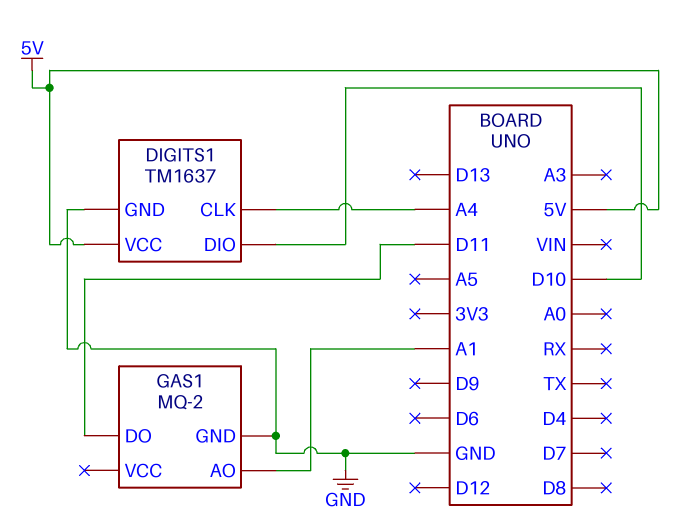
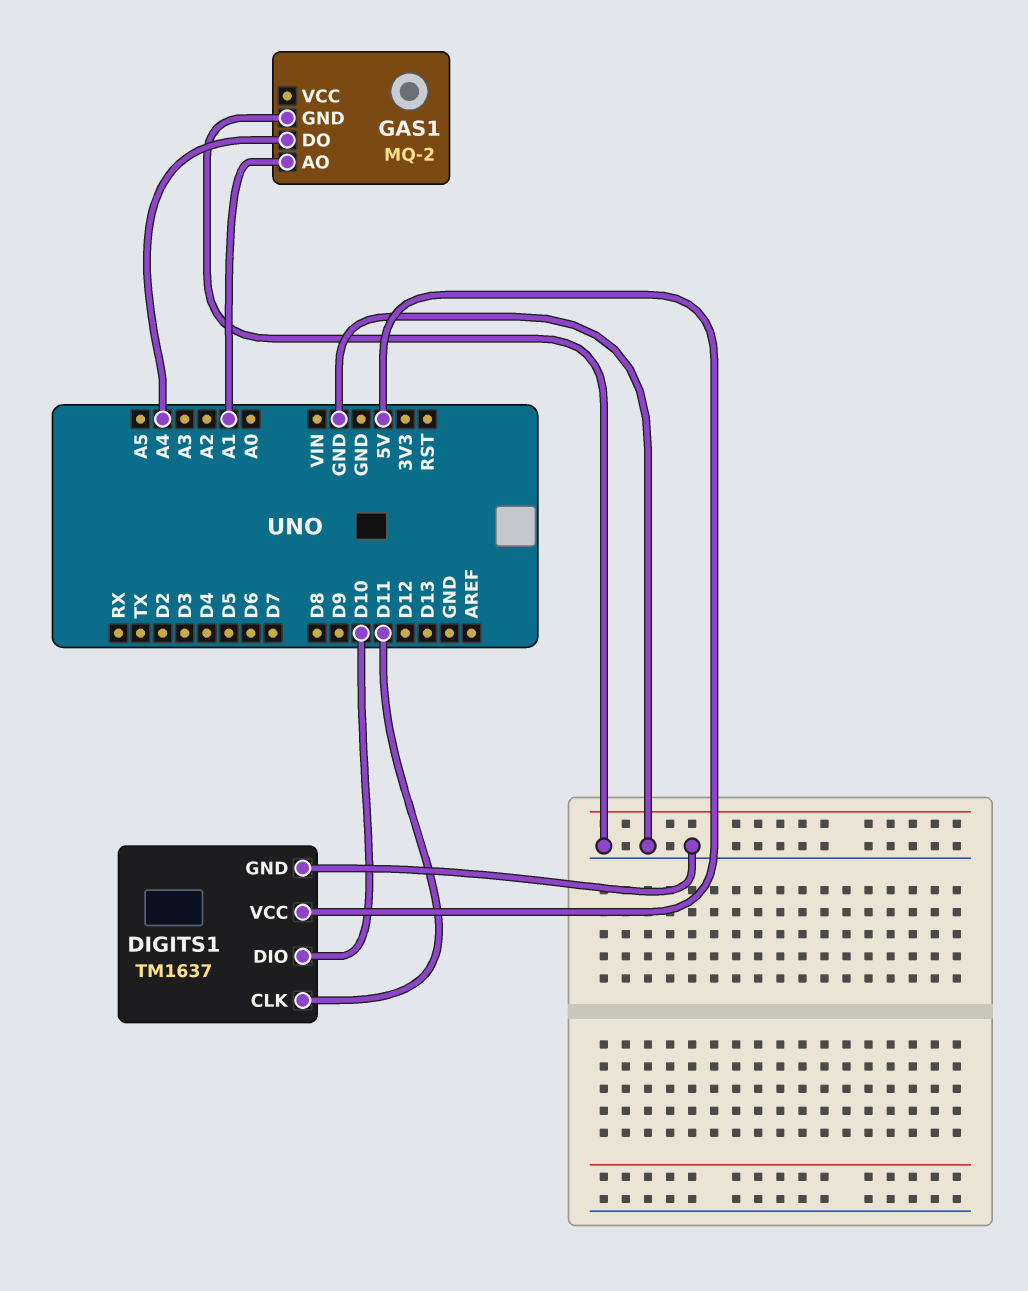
DIGITS1 pin CLK: A4 -> D11
GAS1 pin DO: D11 -> A4

